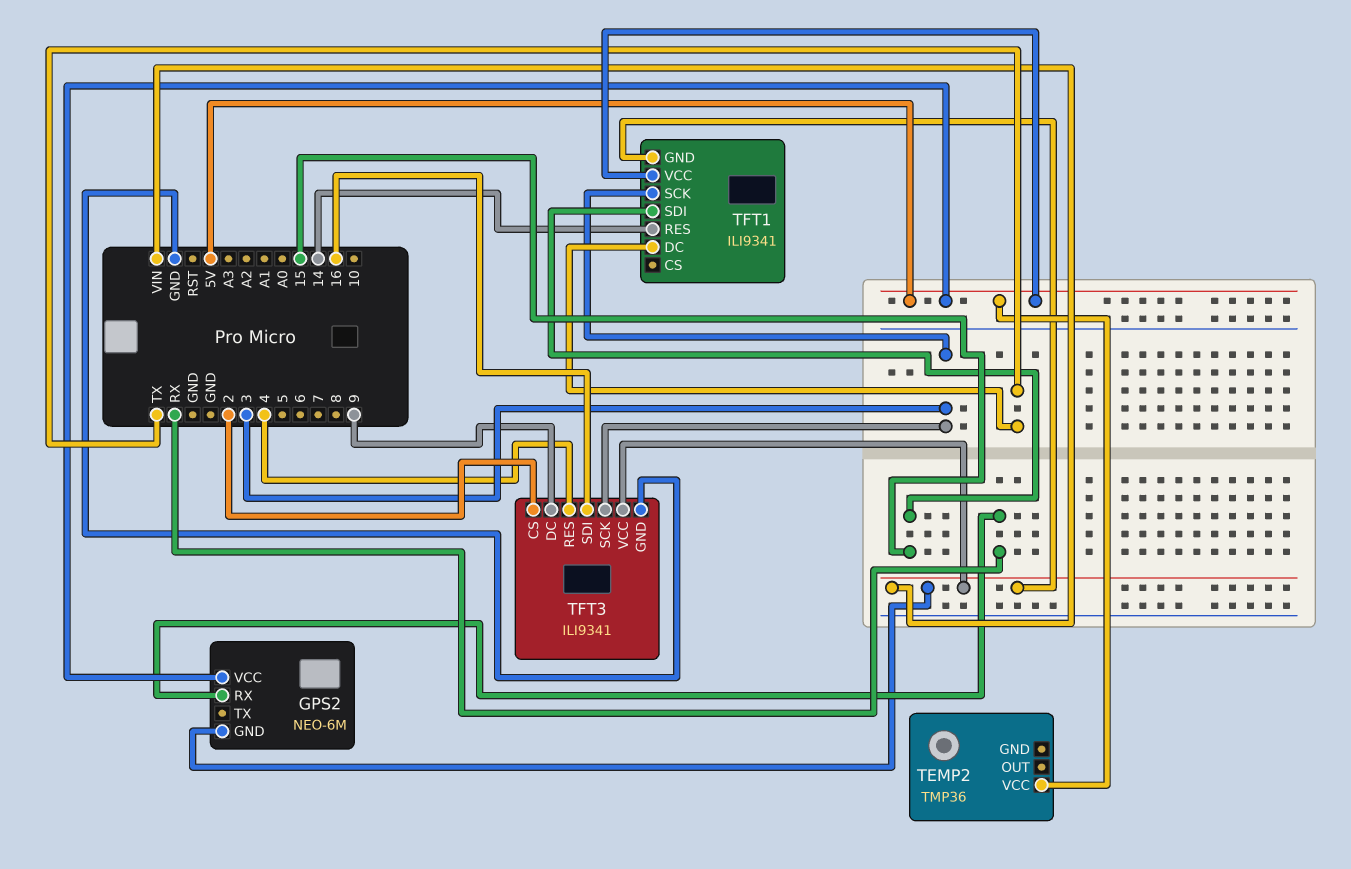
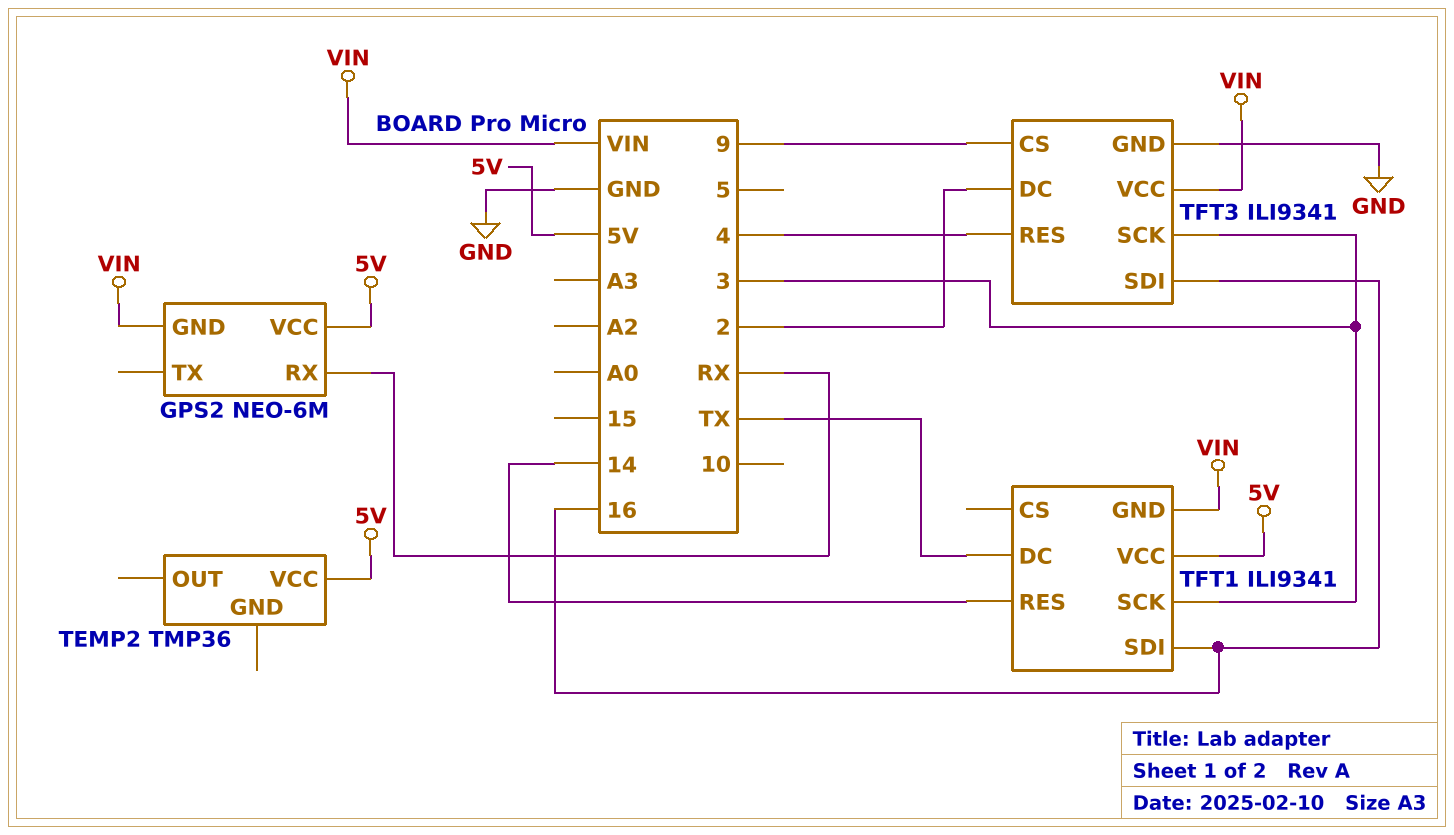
TFT1 pin SDI: 15 -> 16
TFT3 pin CS: 2 -> 9
TFT3 pin DC: 9 -> 2

